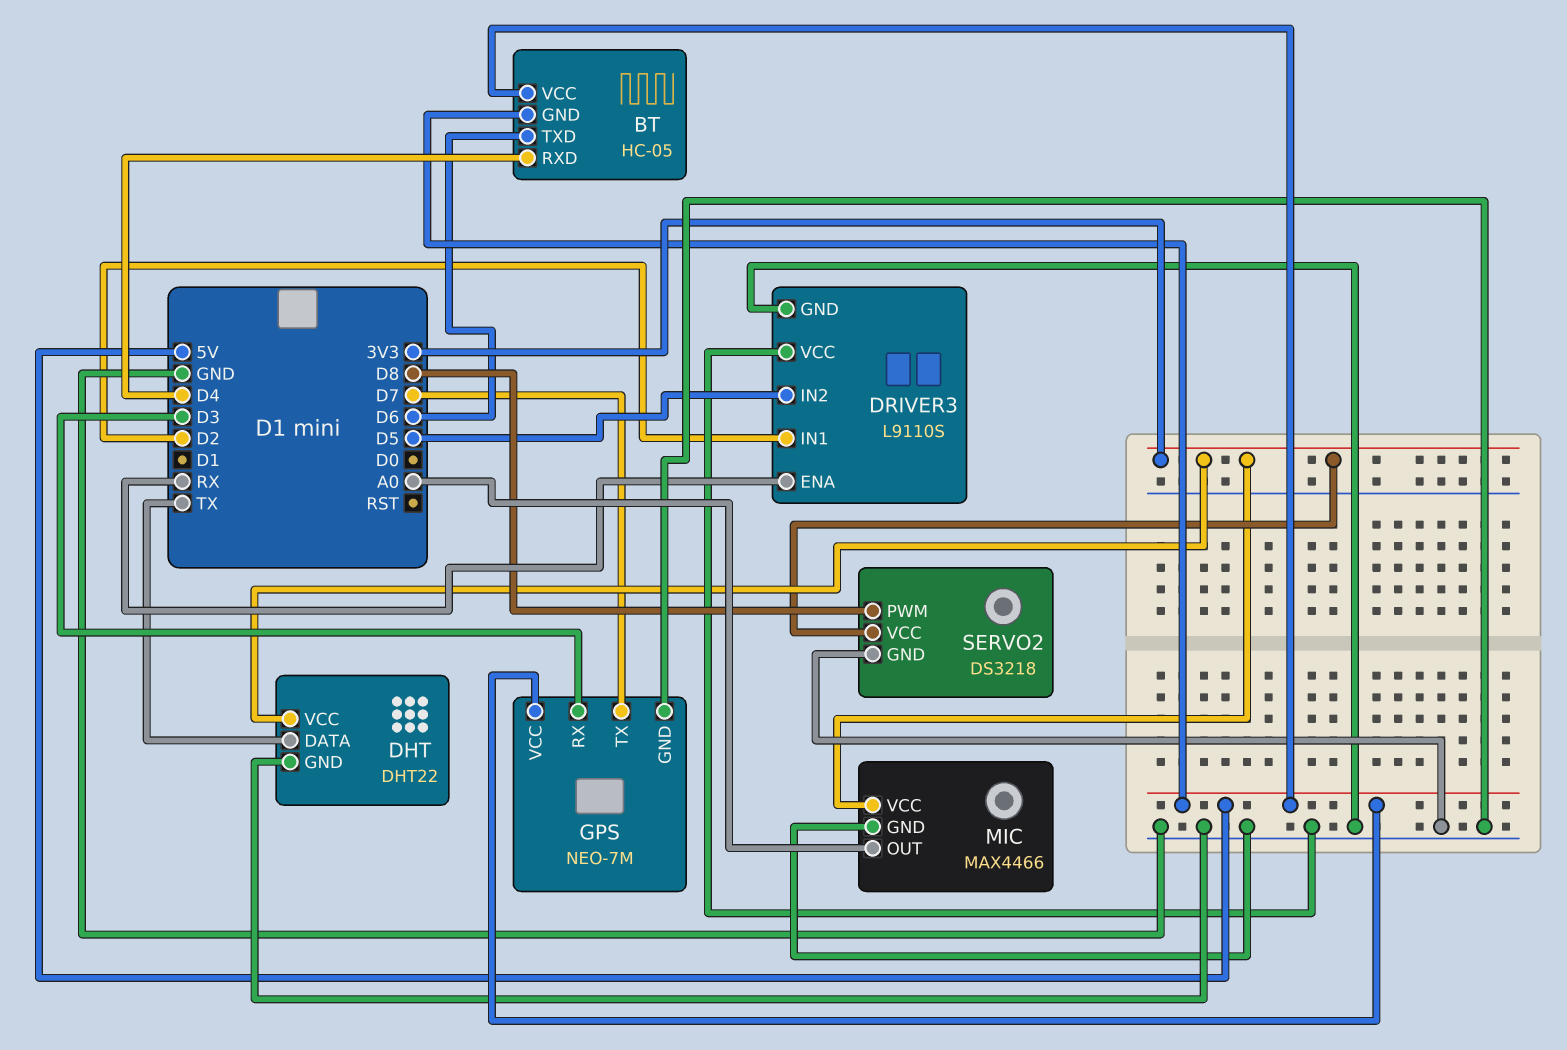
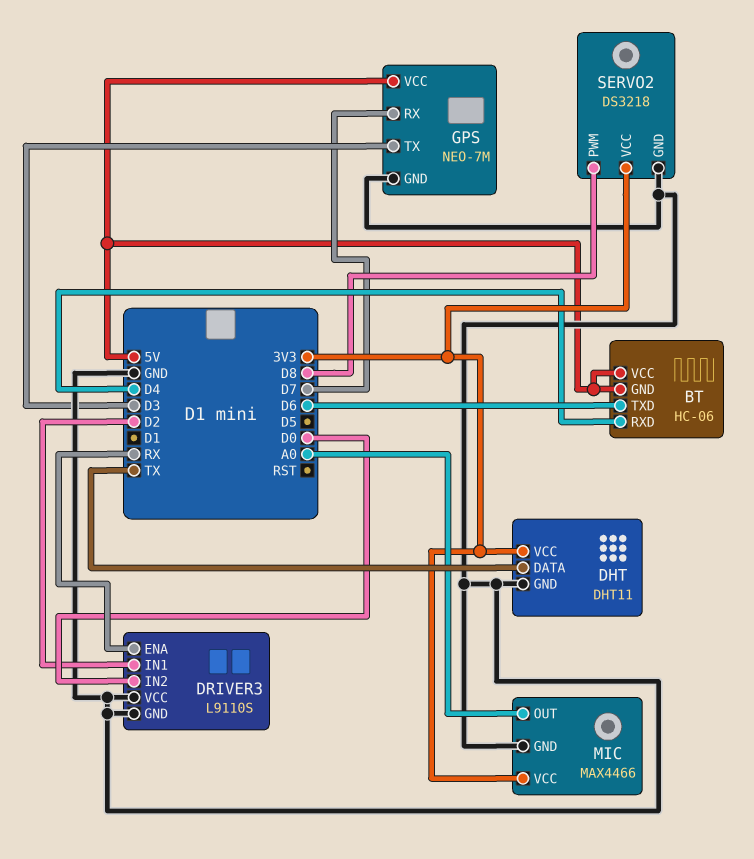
BT: HC-05 -> HC-06
DHT: DHT22 -> DHT11
DRIVER3 pin IN2: D5 -> D0
GPS pin RX: D3 -> D7
GPS pin TX: D7 -> D3

